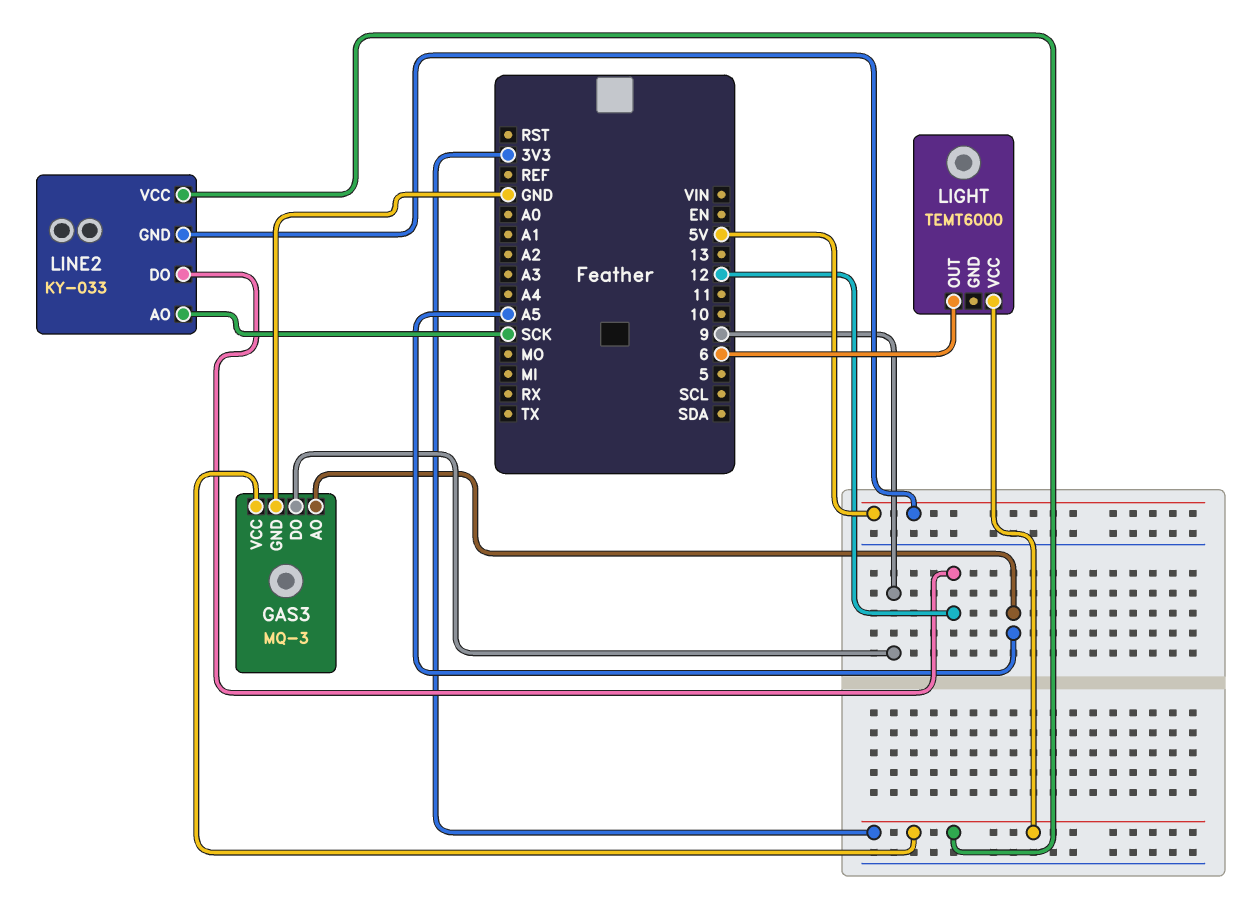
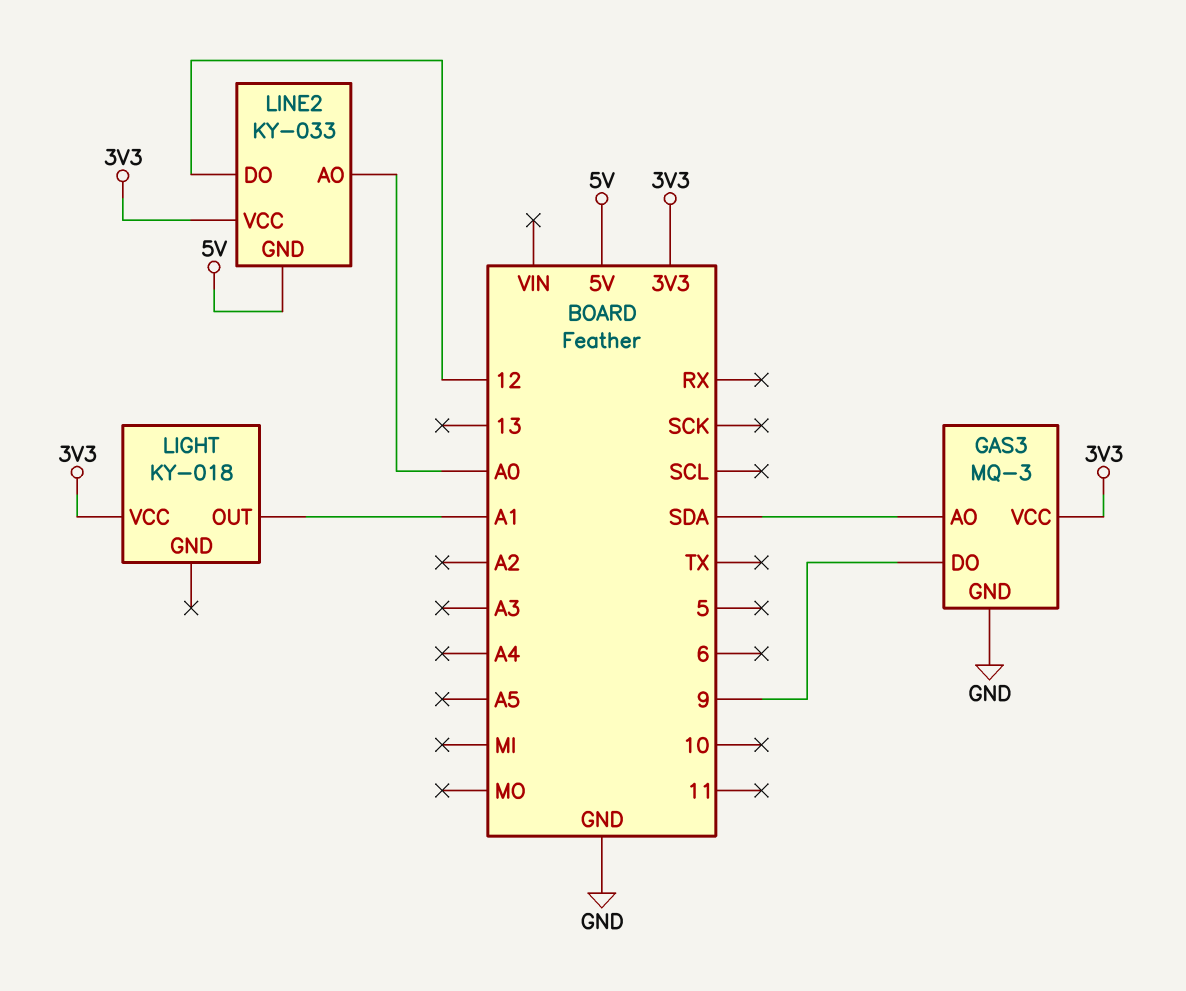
GAS3 pin AO: A5 -> SDA
LIGHT: TEMT6000 -> KY-018
LIGHT pin OUT: 6 -> A1
LINE2 pin AO: SCK -> A0

